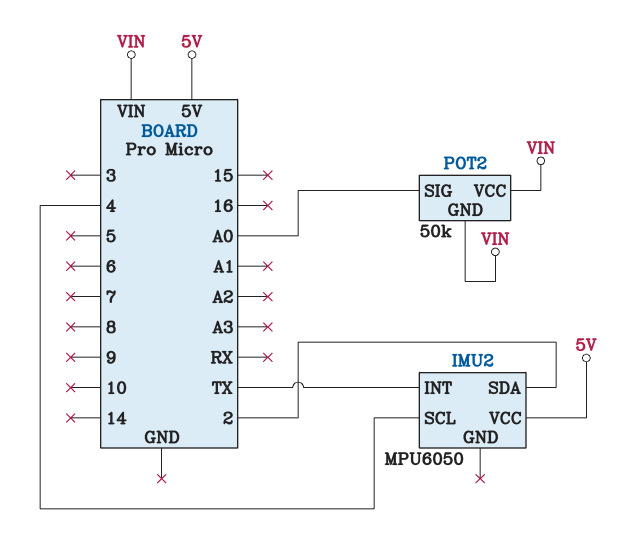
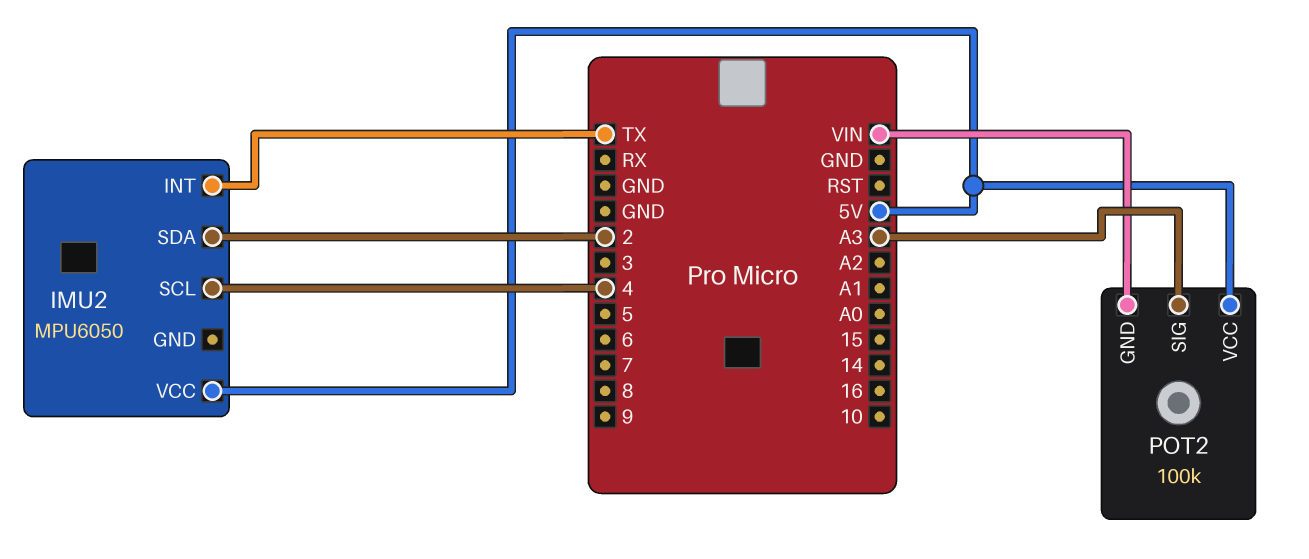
POT2: 50k -> 100k
POT2 pin SIG: A0 -> A3
POT2 pin VCC: VIN -> 5V

